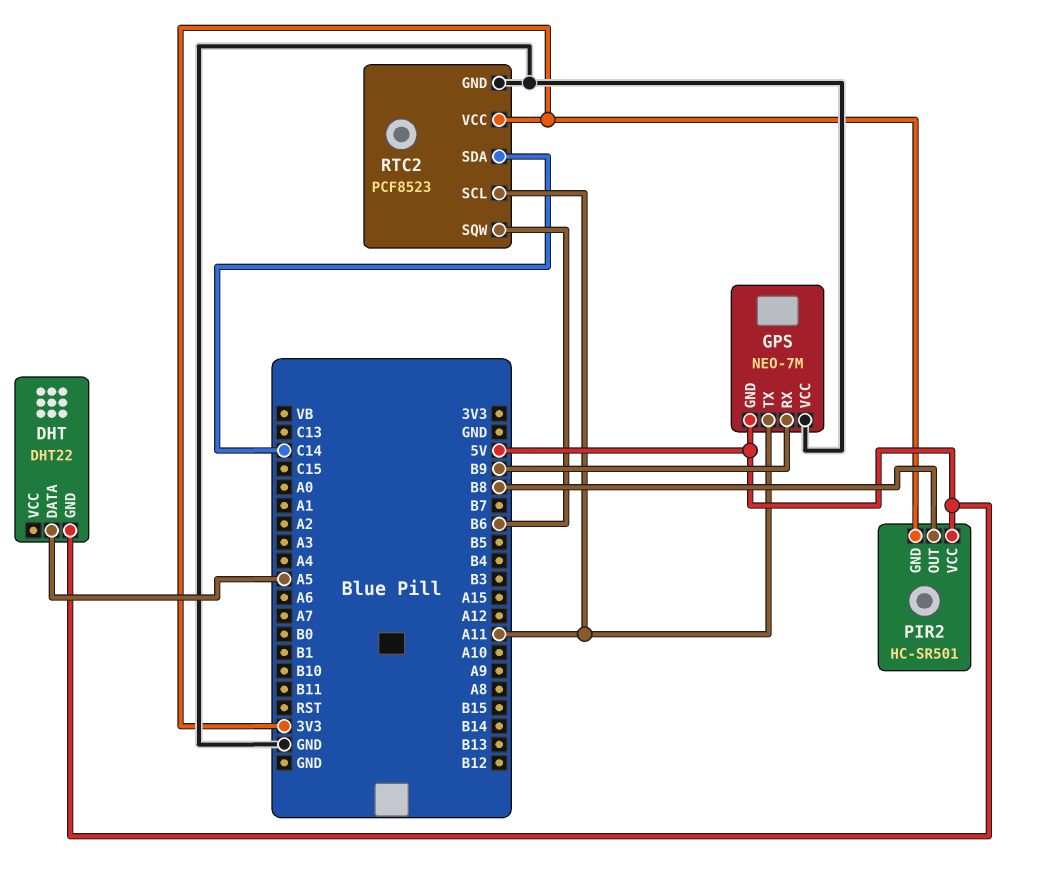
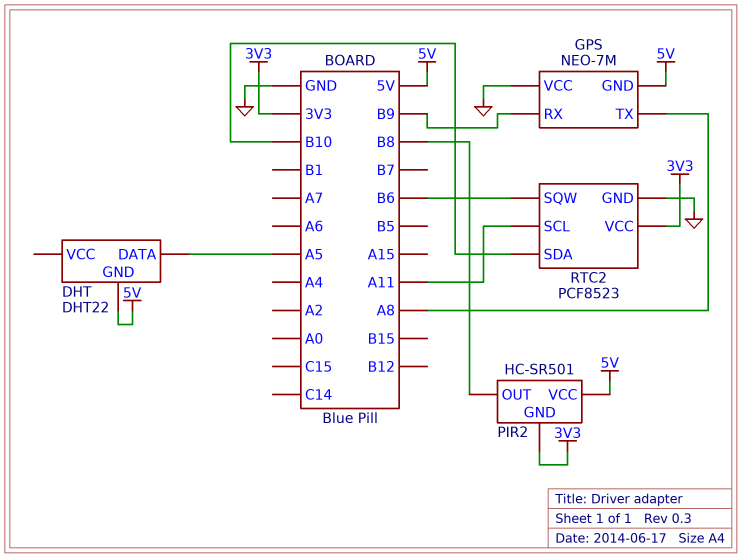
GPS pin TX: A11 -> A8
RTC2 pin SDA: C14 -> B10

